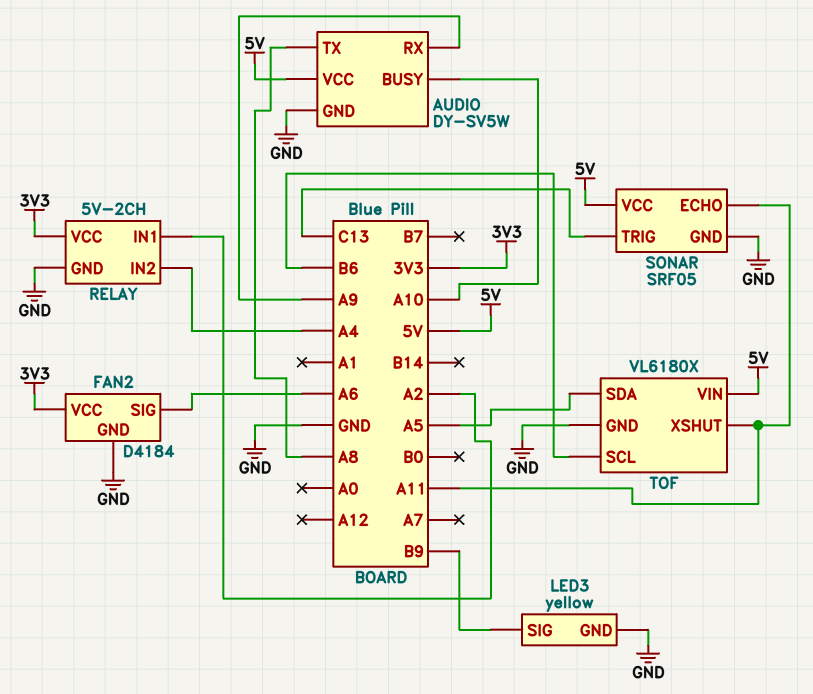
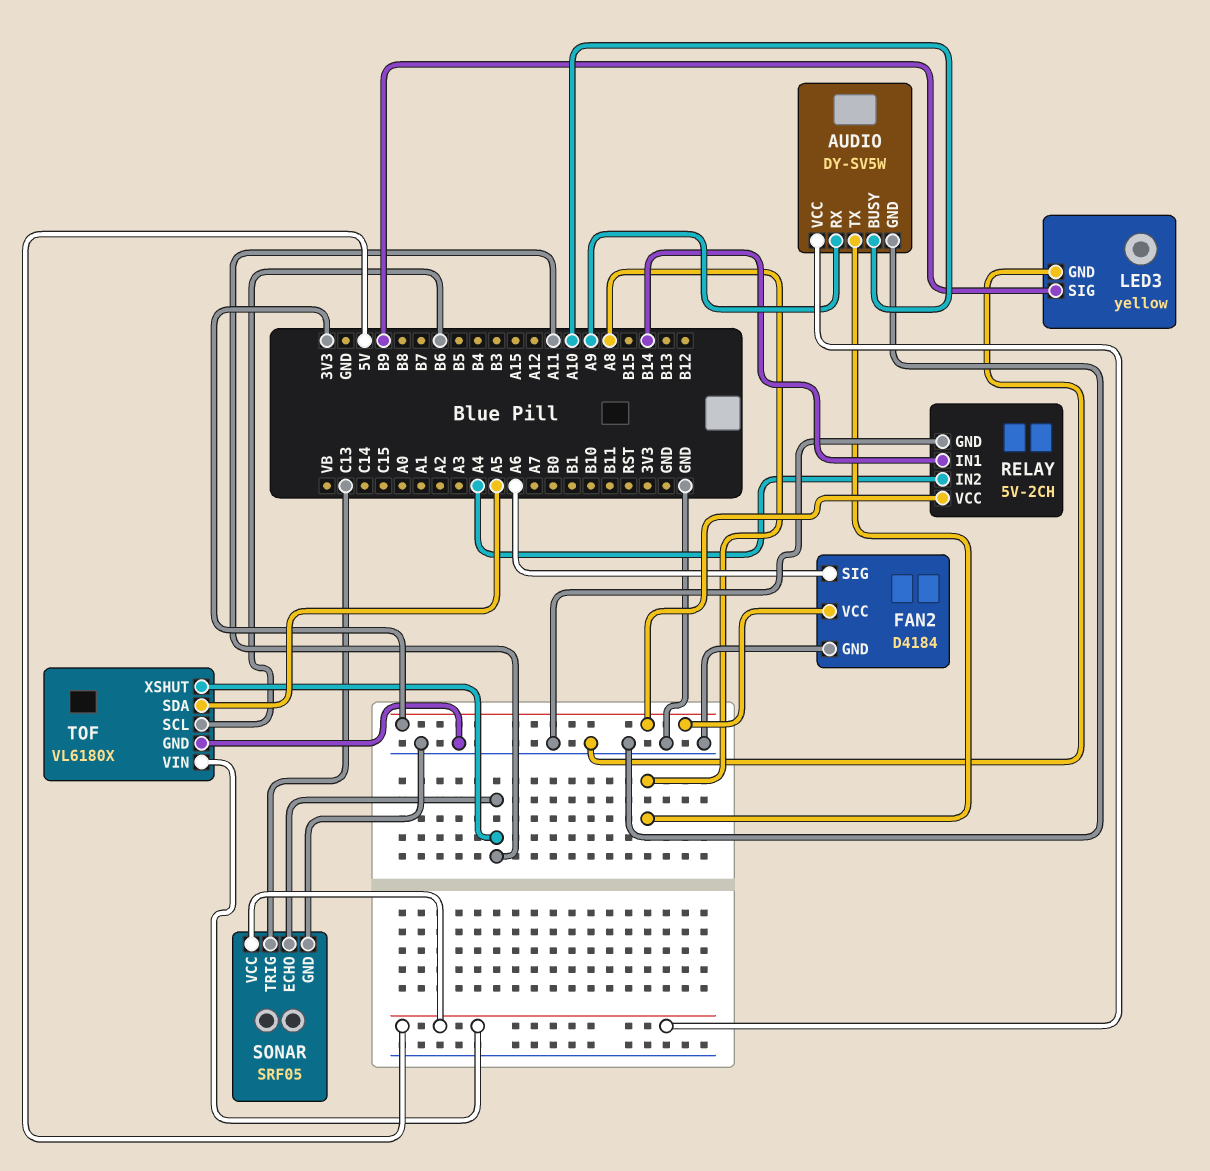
RELAY pin IN1: A2 -> B14

